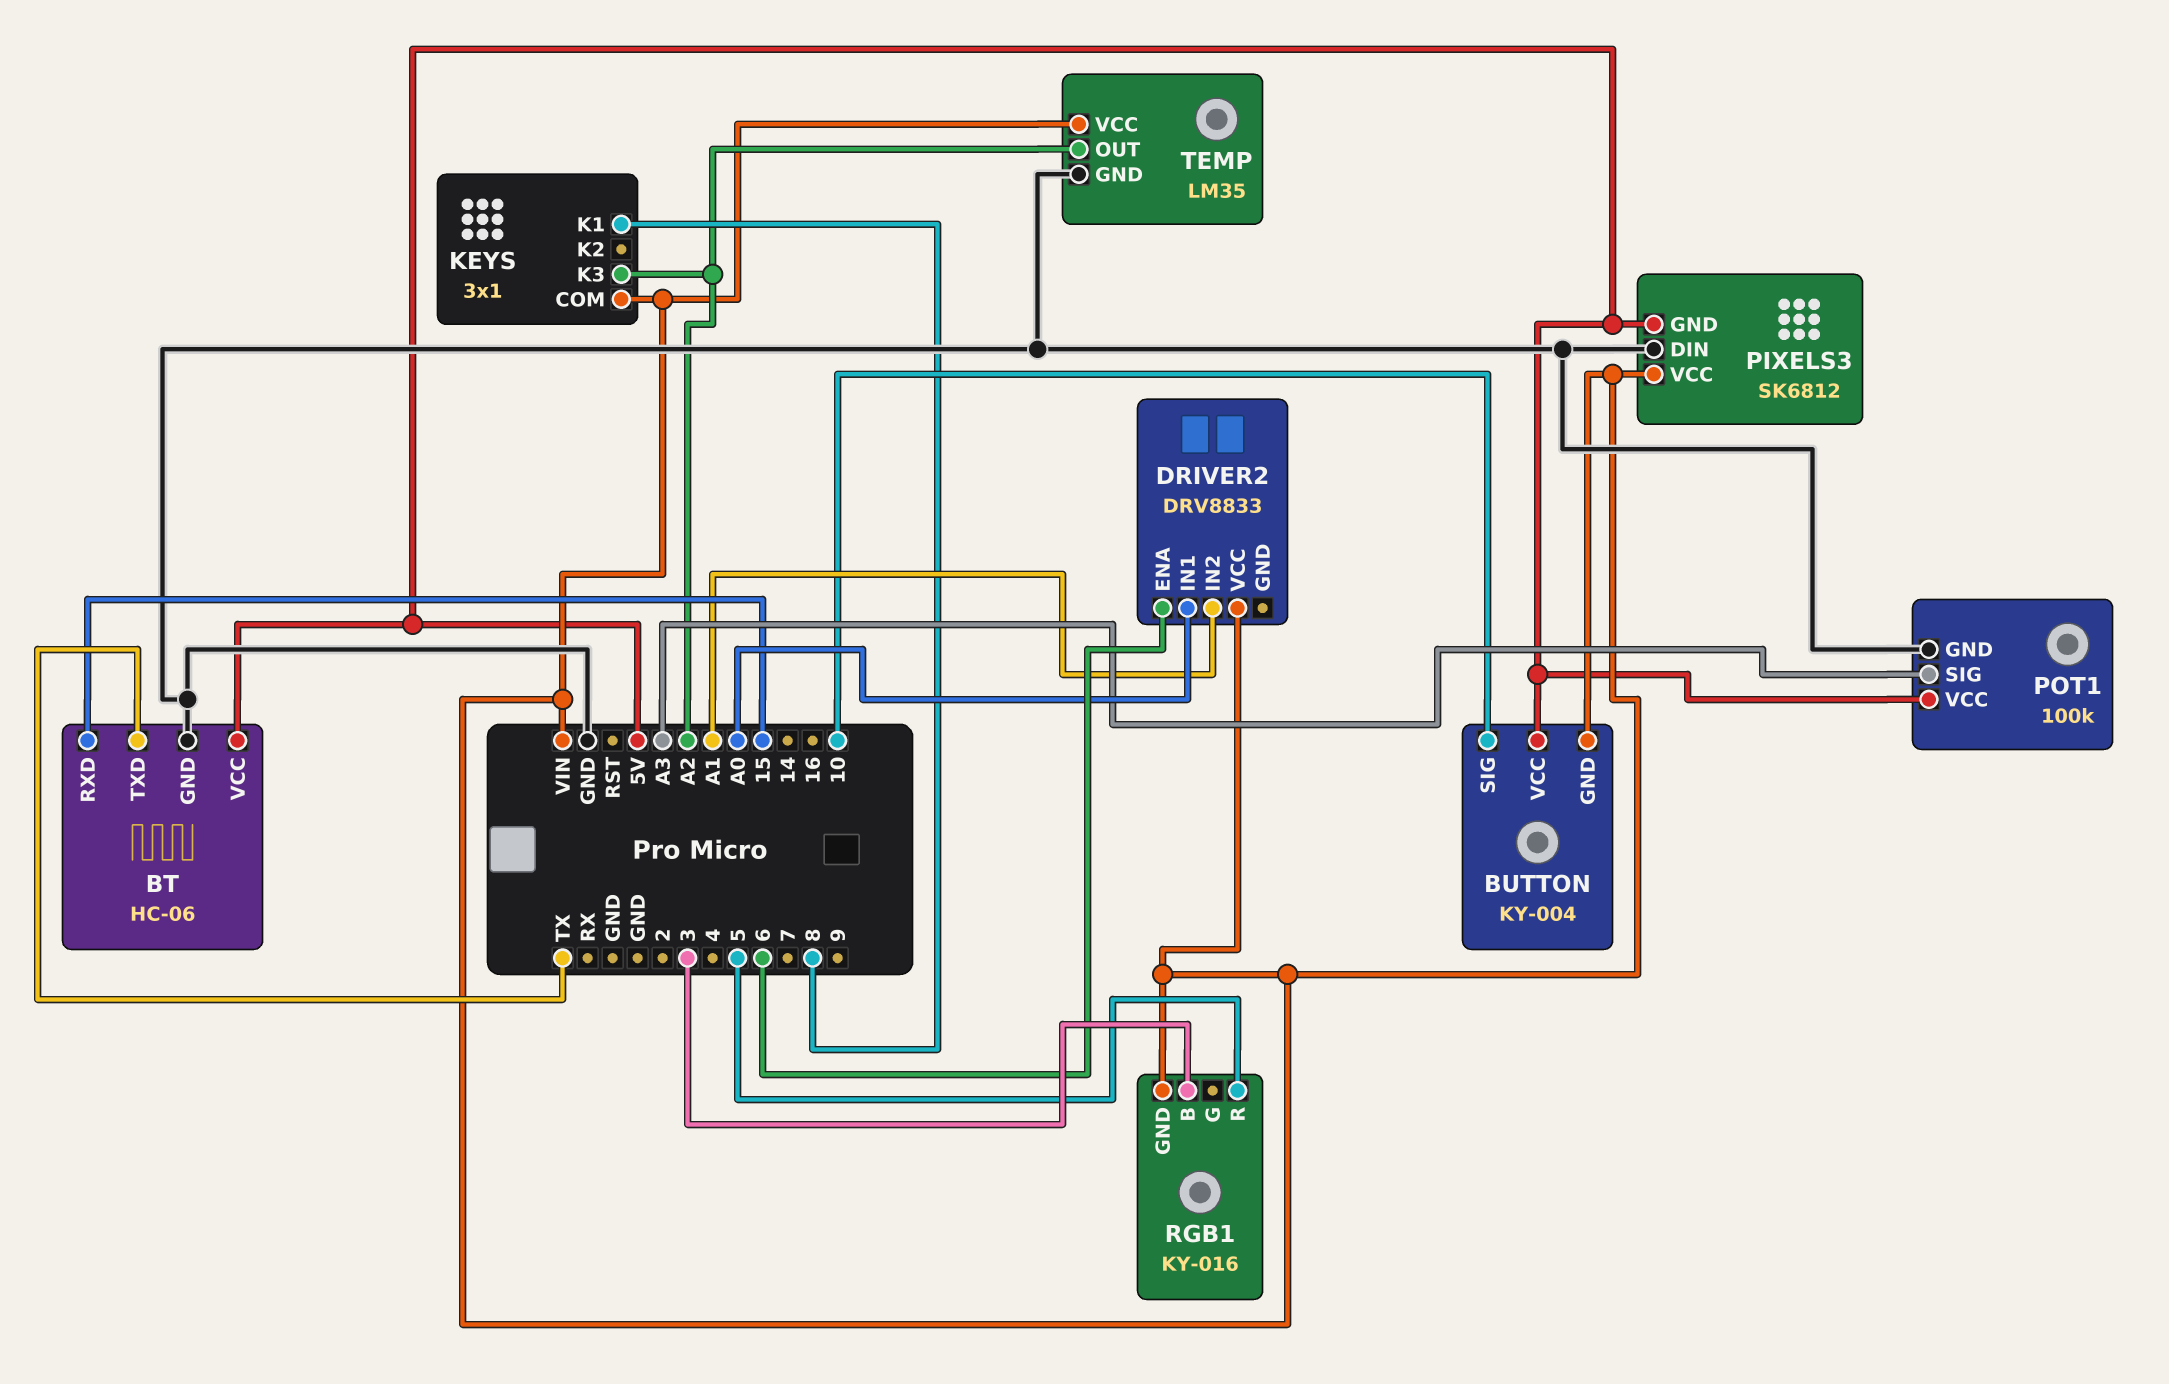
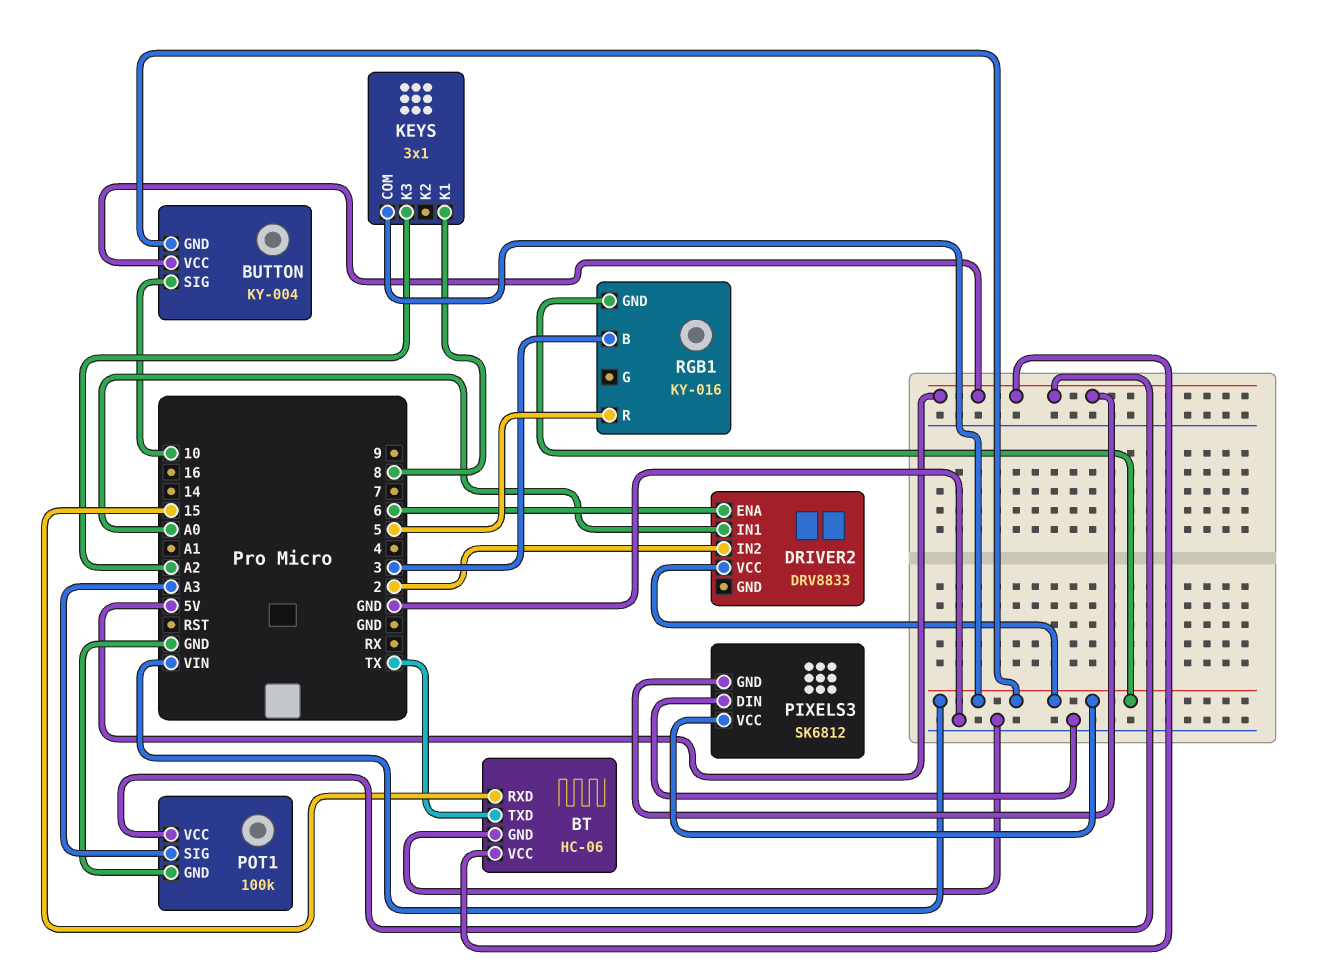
DRIVER2 pin IN2: A1 -> 2
TEMP: LM35 -> none
TEMP pin GND: GND -> none
TEMP pin OUT: A2 -> none
TEMP pin VCC: VIN -> none

